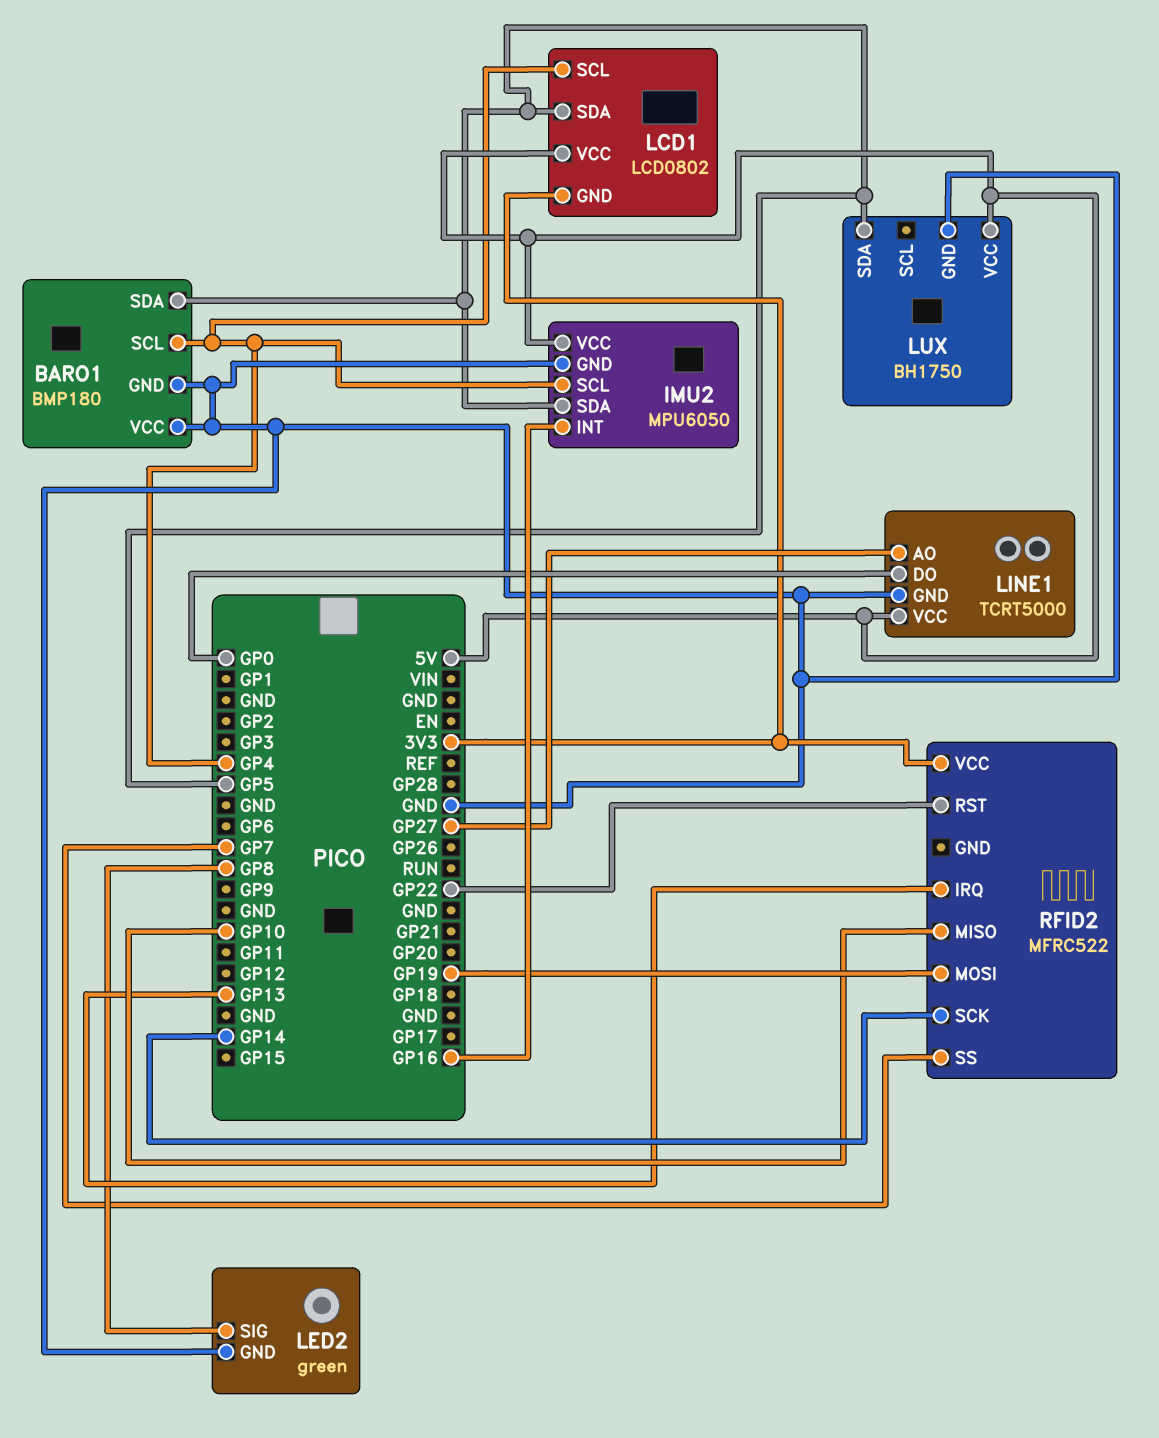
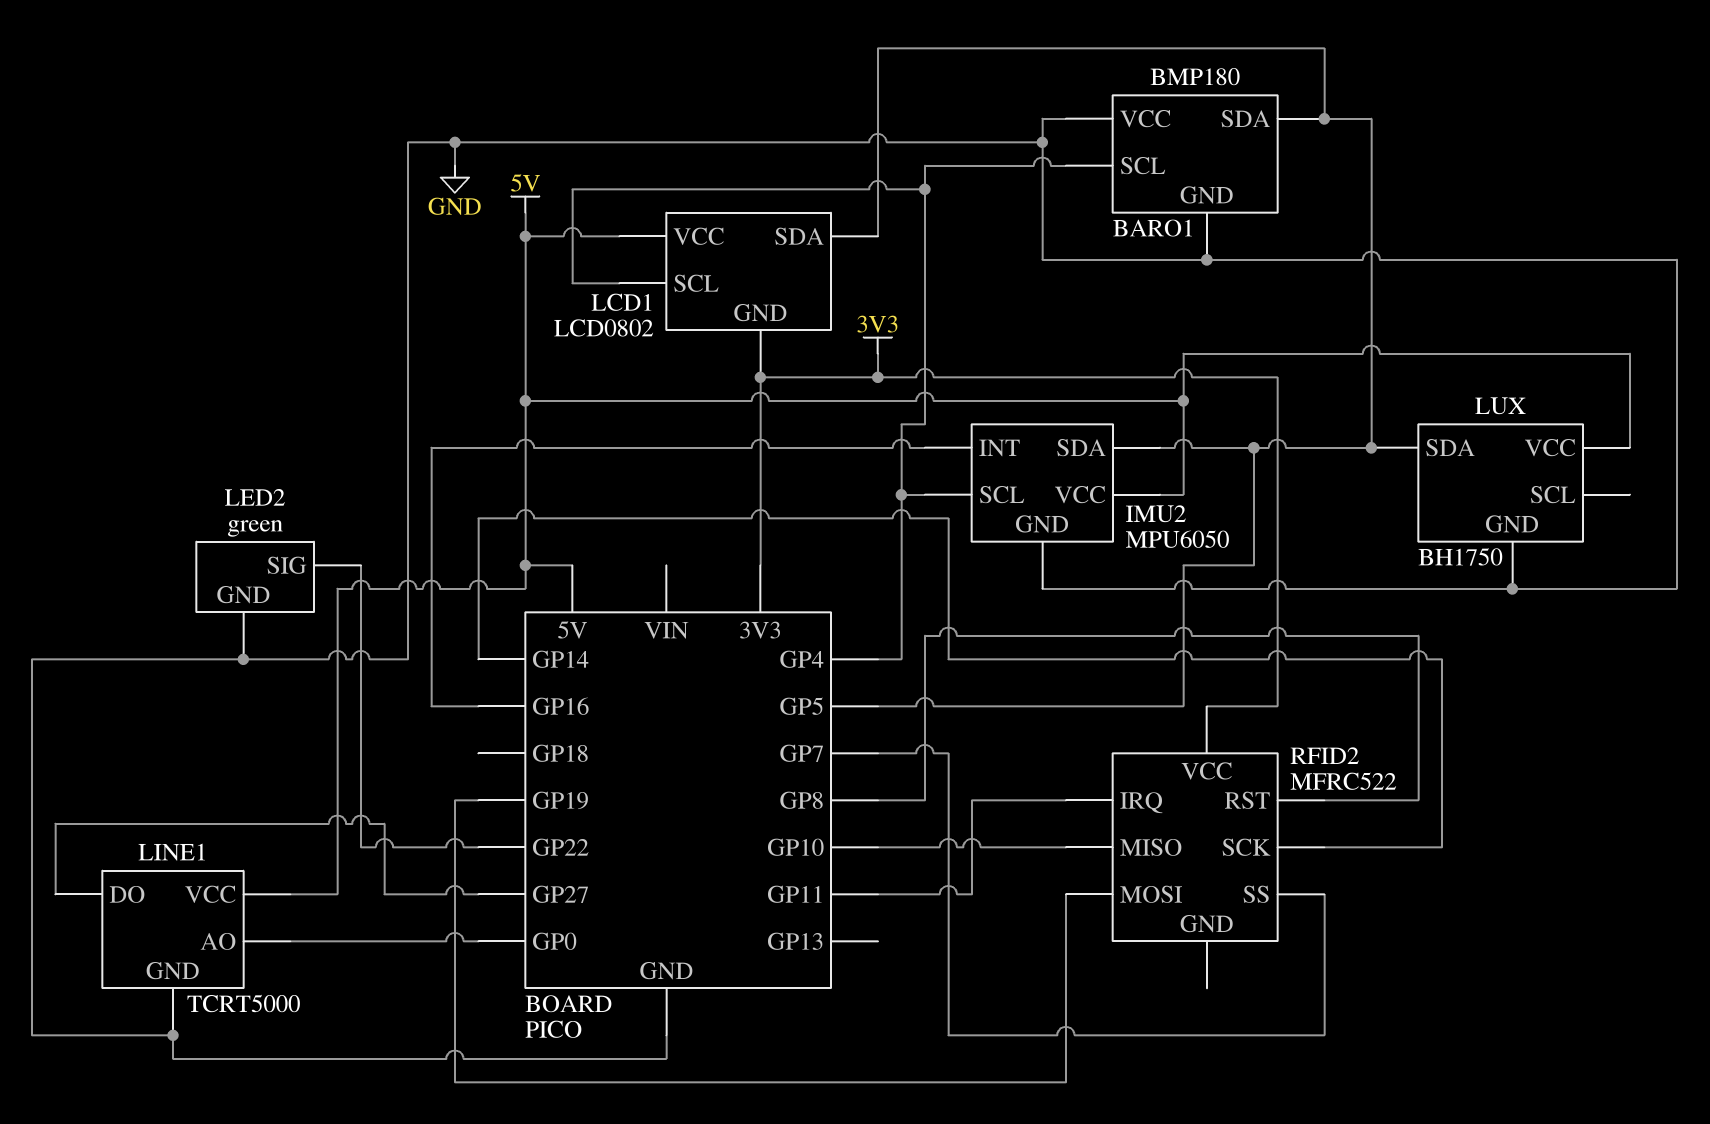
LED2 pin SIG: GP8 -> GP22
LINE1 pin AO: GP27 -> GP0
LINE1 pin DO: GP0 -> GP27
RFID2 pin IRQ: GP13 -> GP11
RFID2 pin RST: GP22 -> GP8

